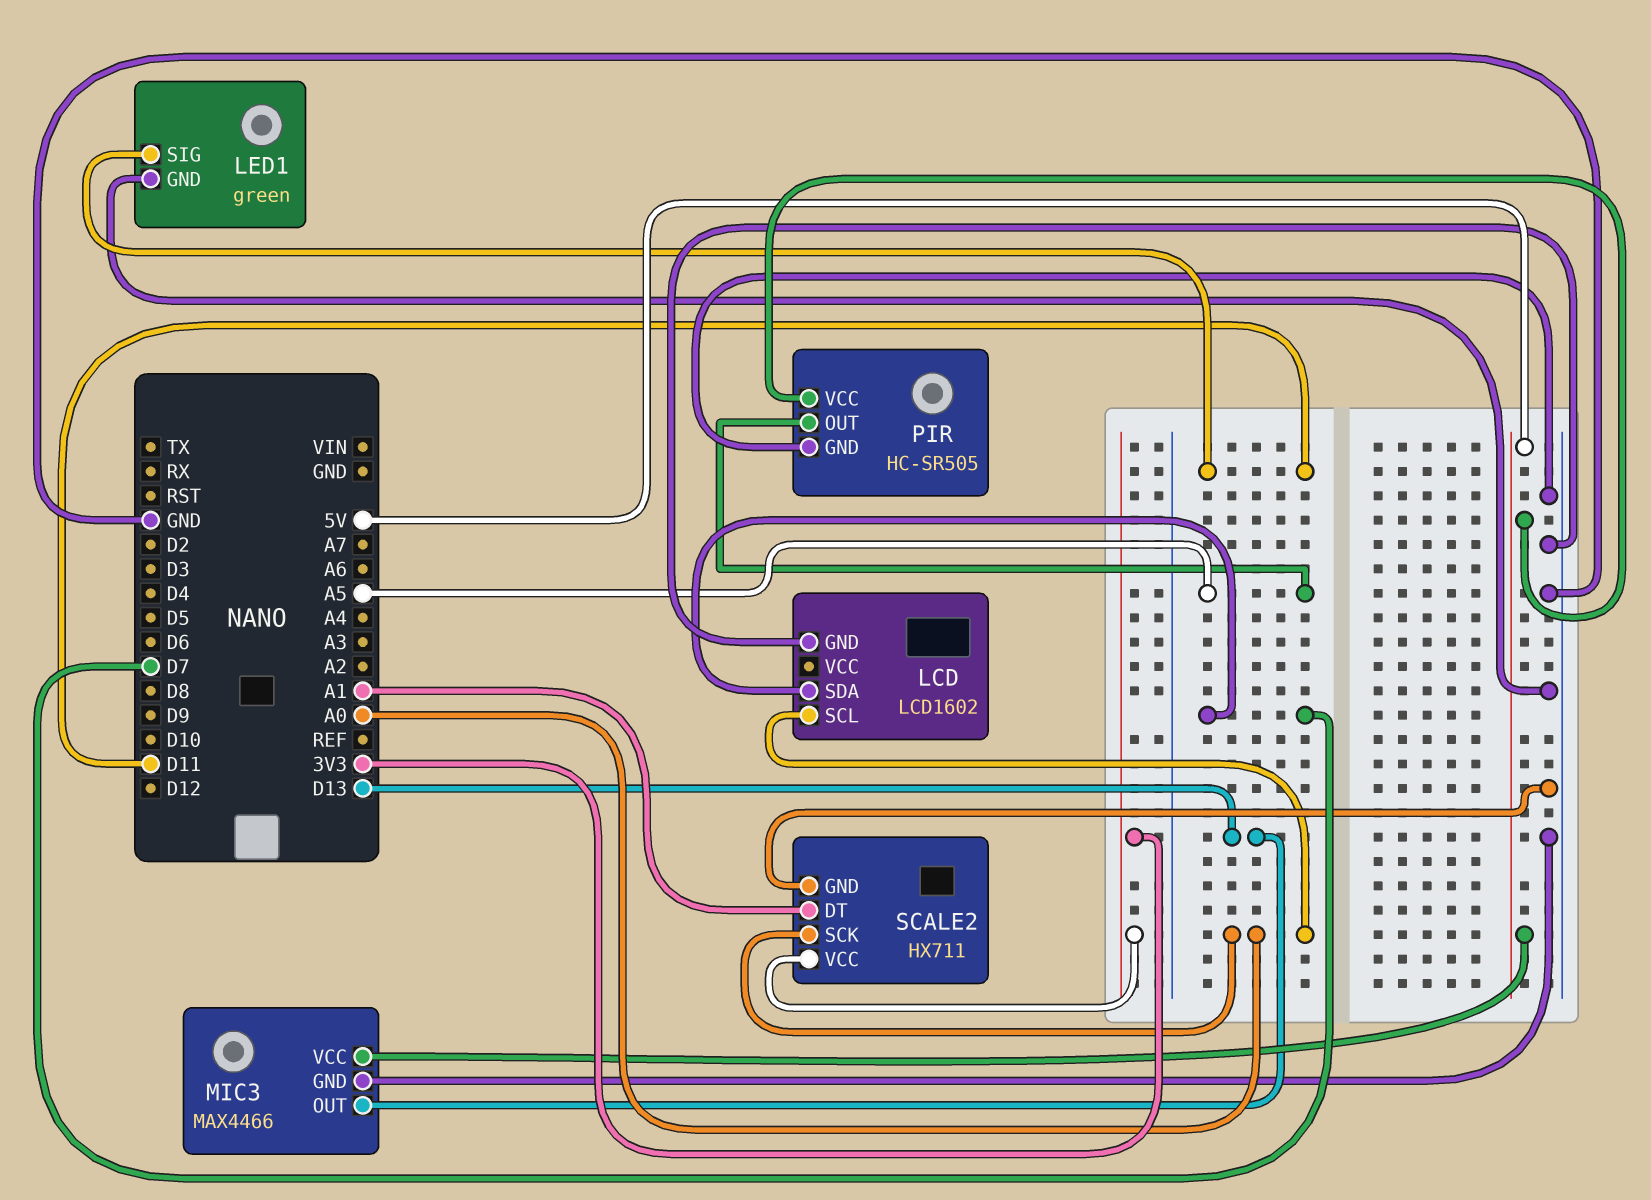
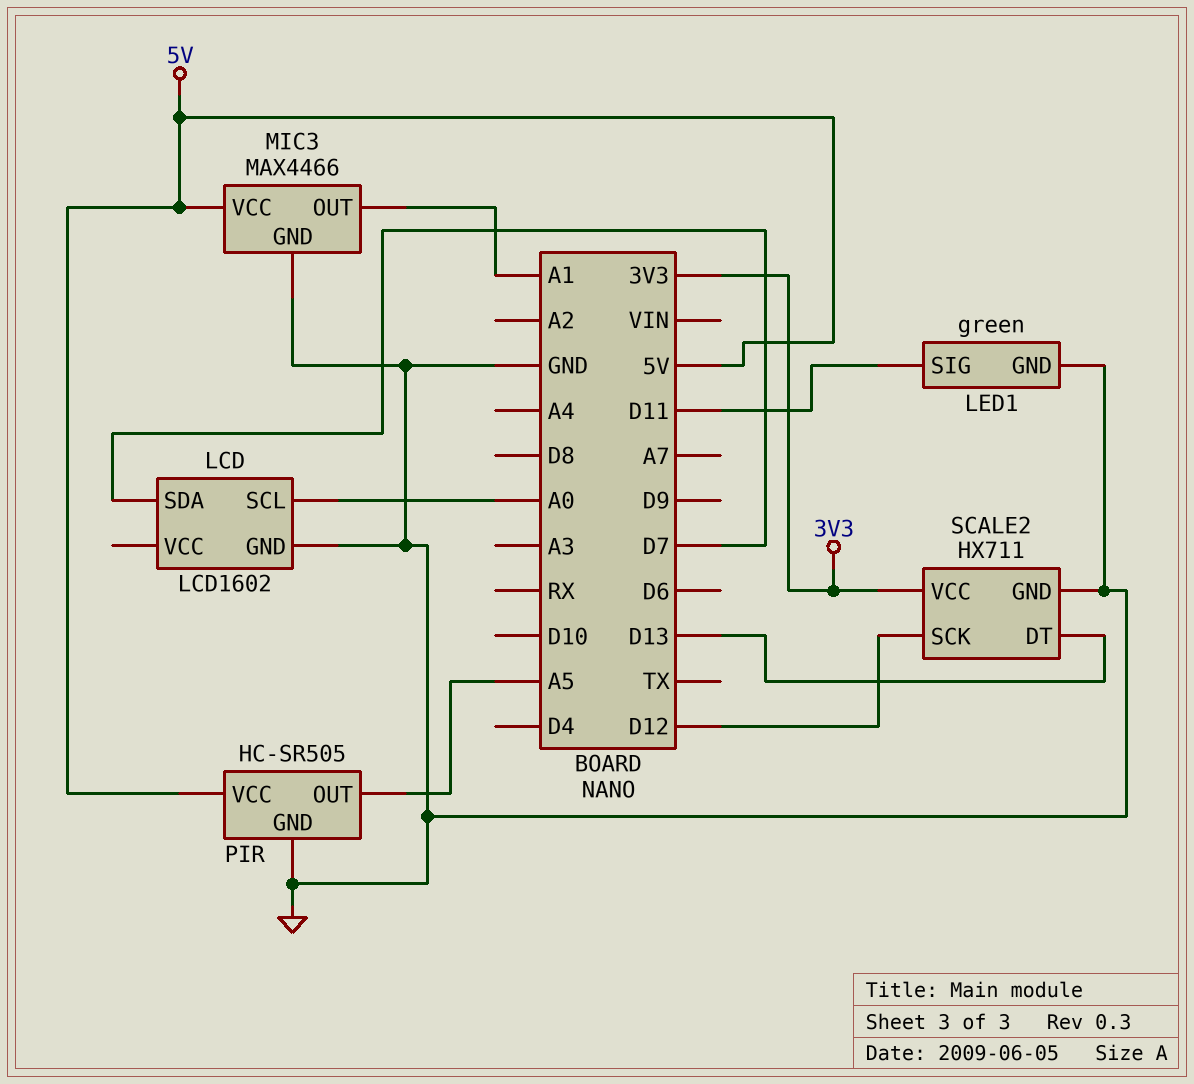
MIC3 pin OUT: D13 -> A1
SCALE2 pin DT: A1 -> D13
SCALE2 pin SCK: A0 -> D12

